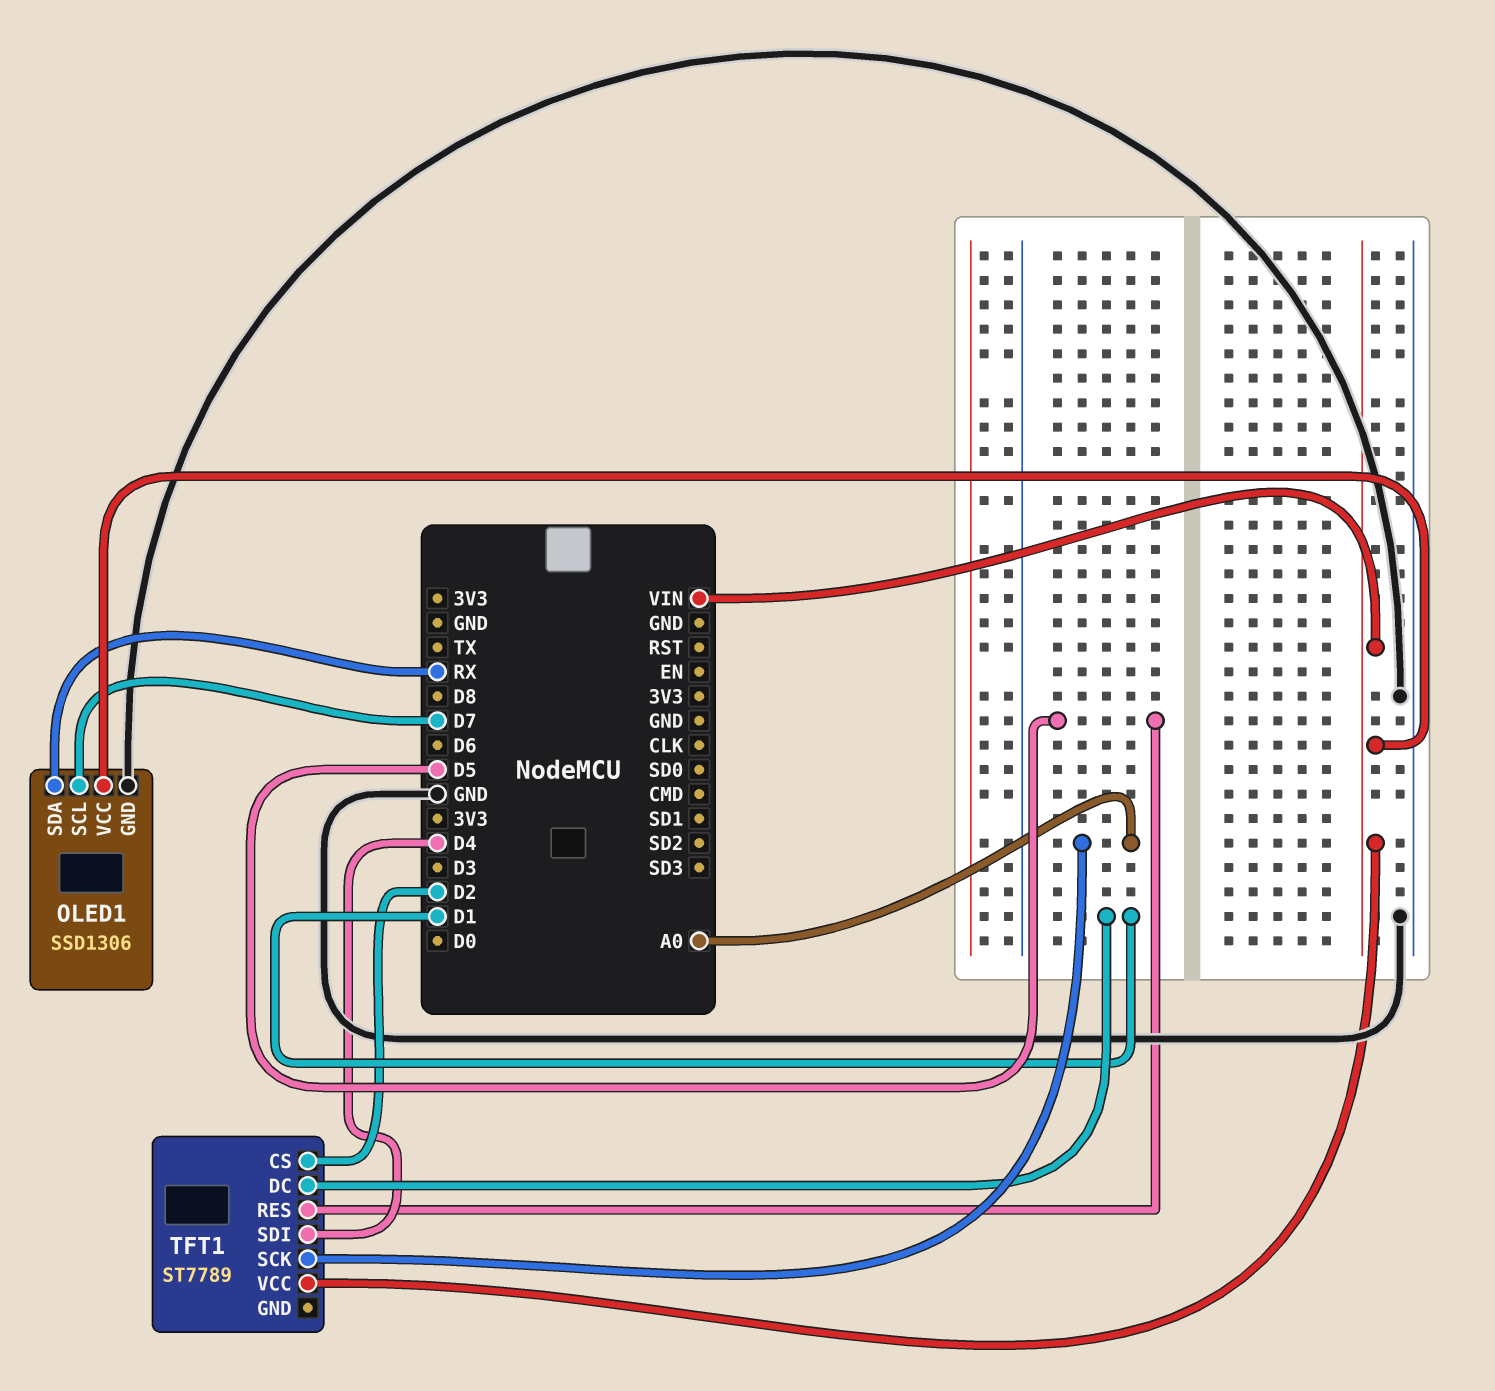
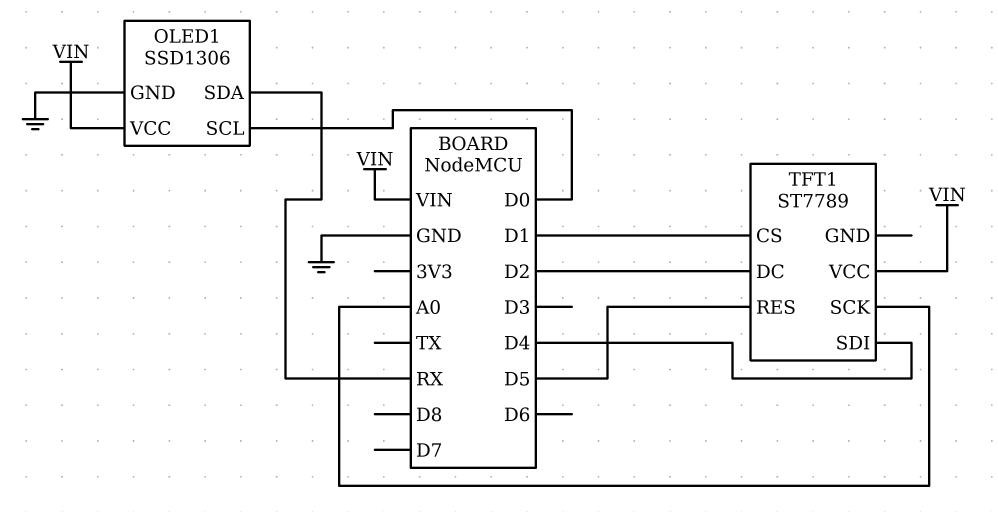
OLED1 pin SCL: D7 -> D0
TFT1 pin CS: D2 -> D1
TFT1 pin DC: D1 -> D2

